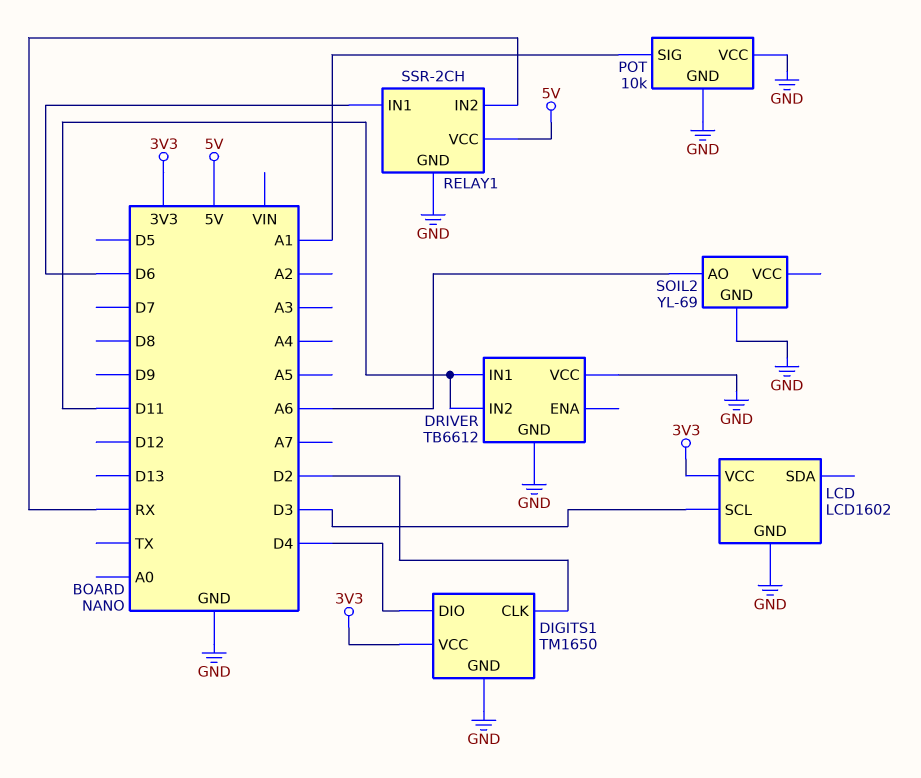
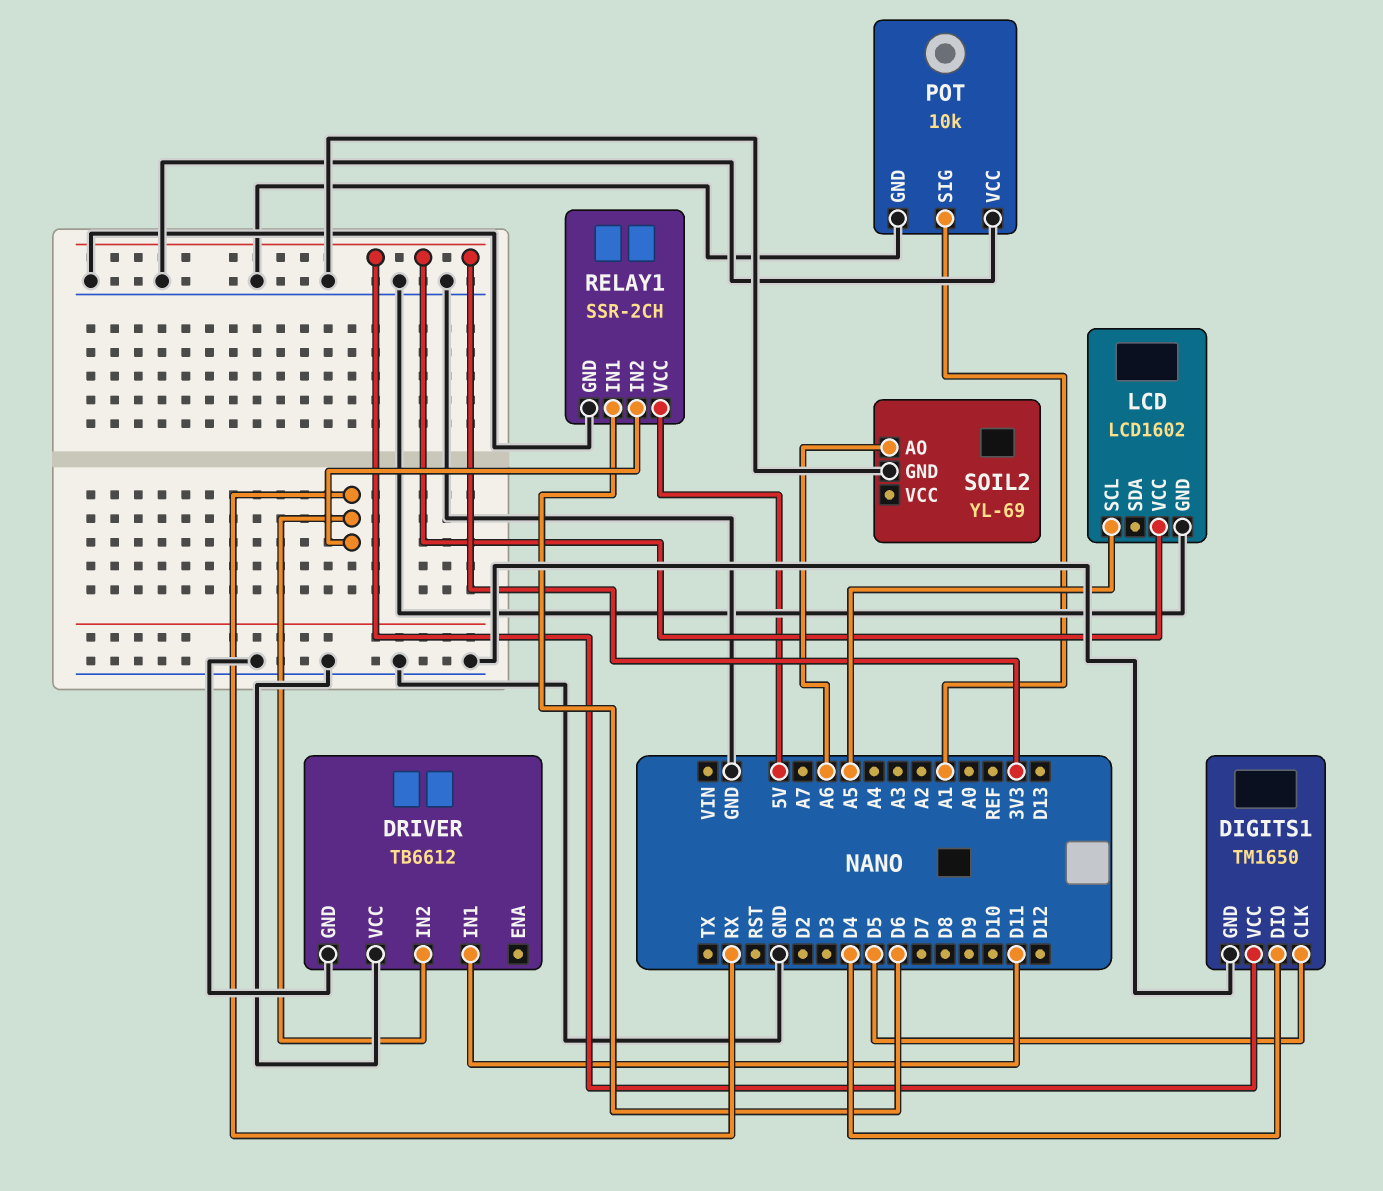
DIGITS1 pin CLK: D2 -> D5
DRIVER pin IN2: D11 -> RX
LCD pin SCL: D3 -> A5

